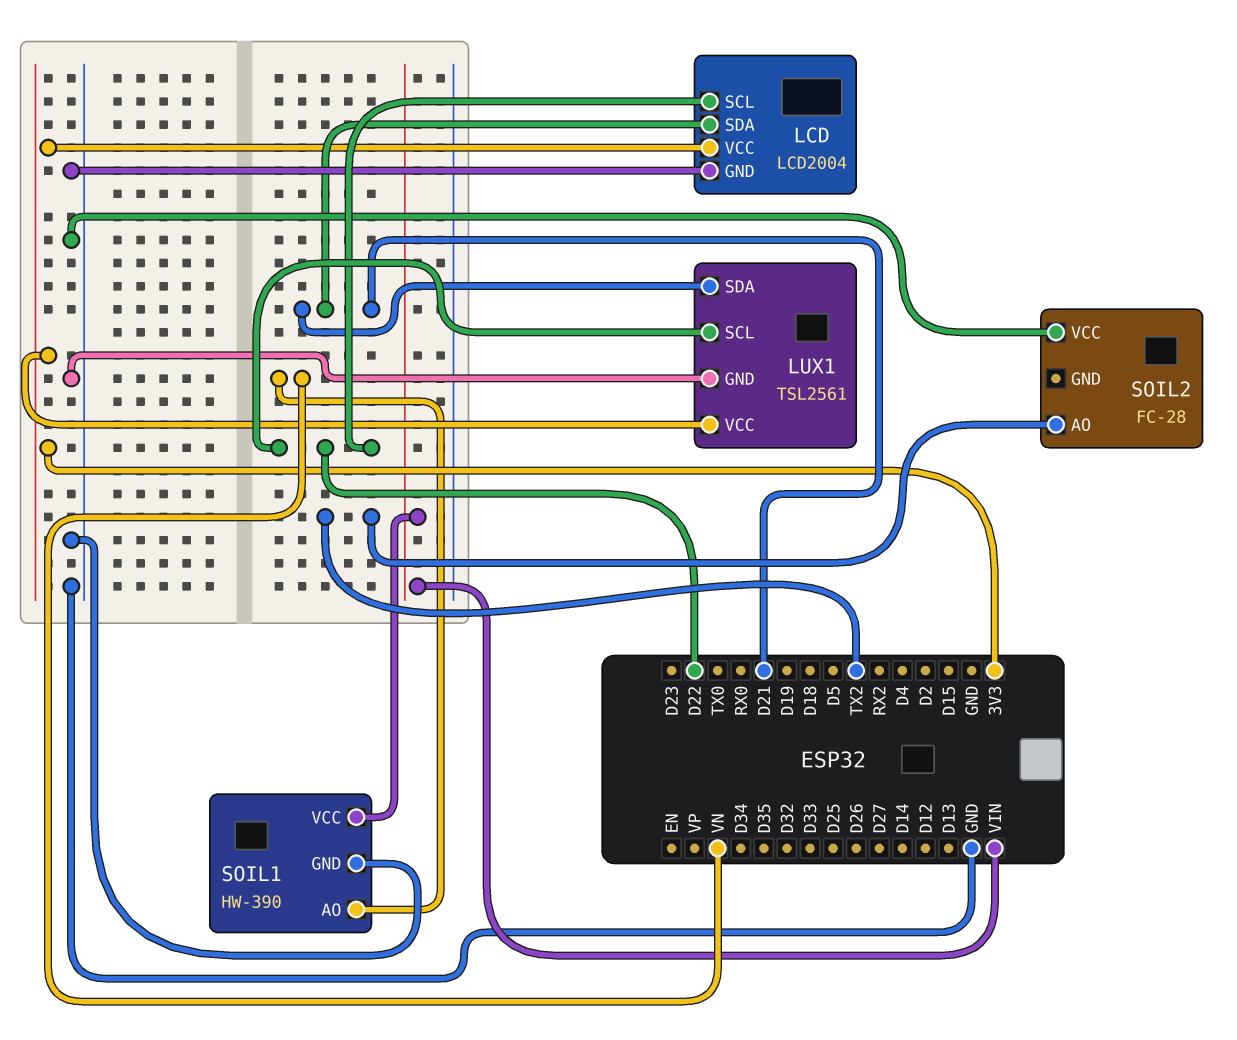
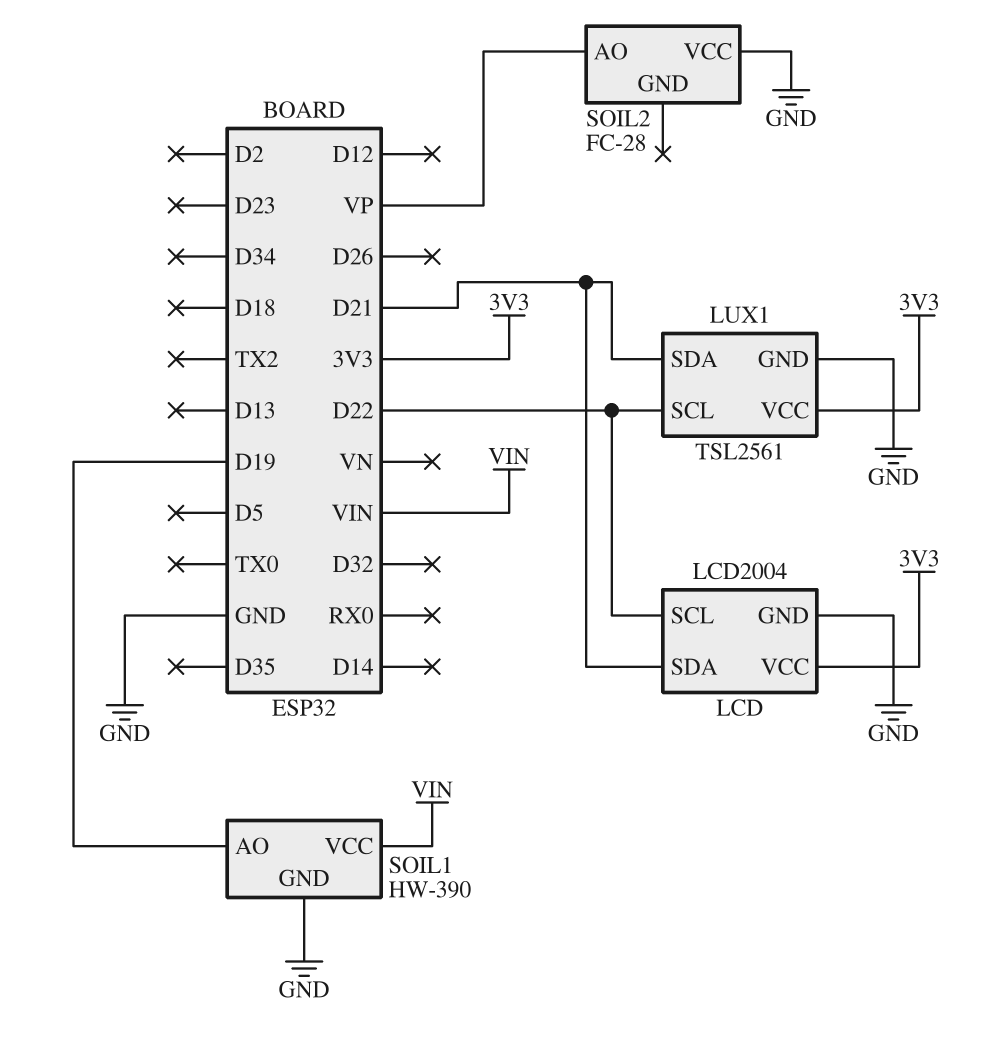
SOIL1 pin AO: VN -> D19
SOIL2 pin AO: TX2 -> VP

